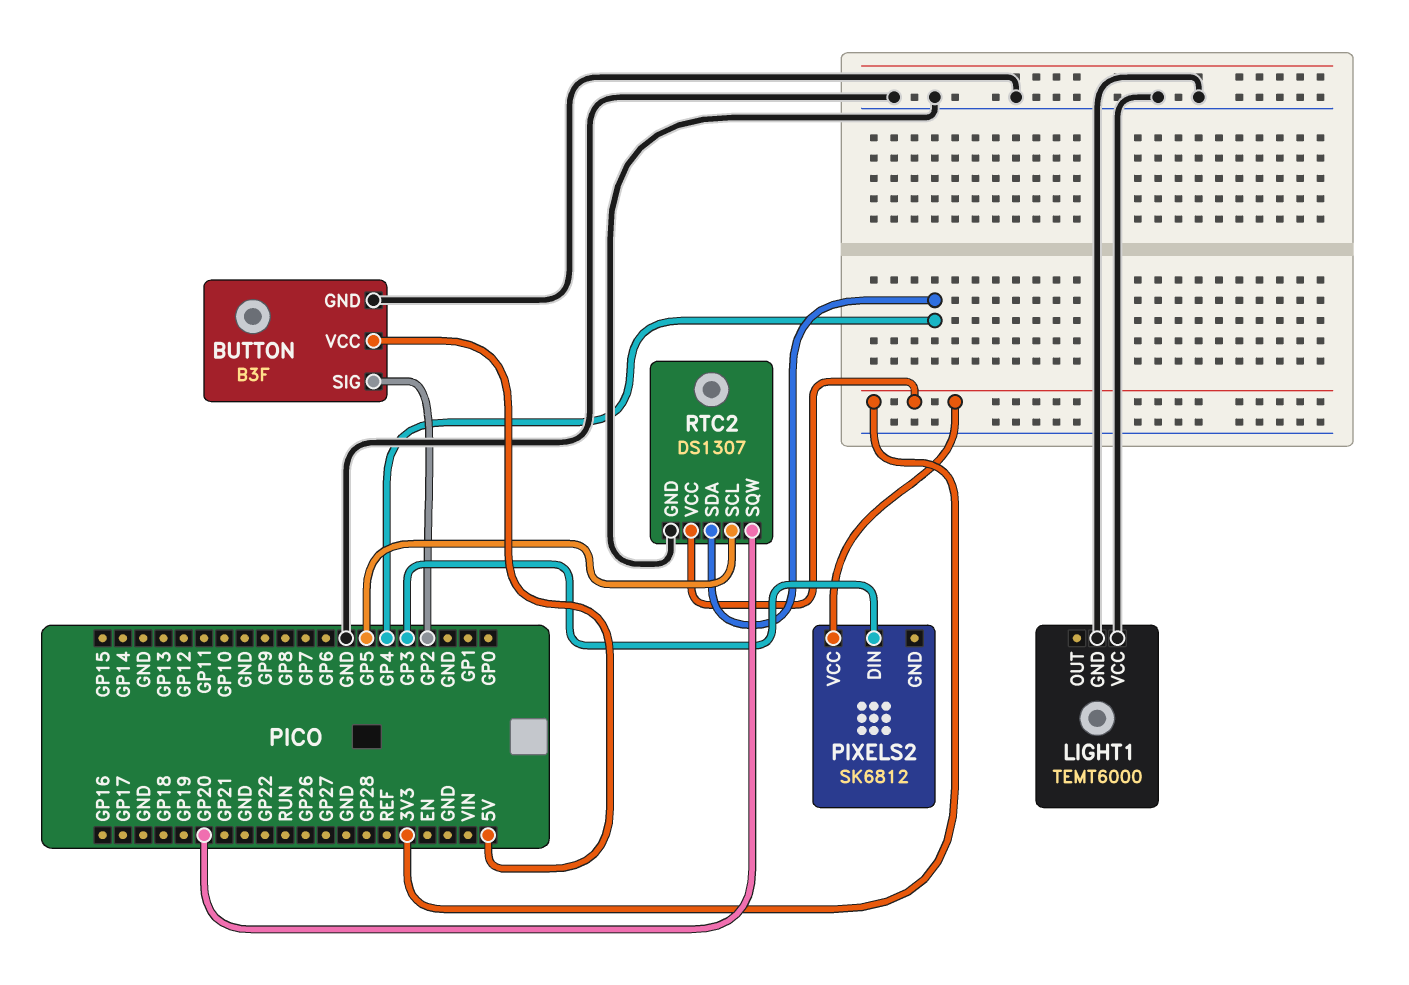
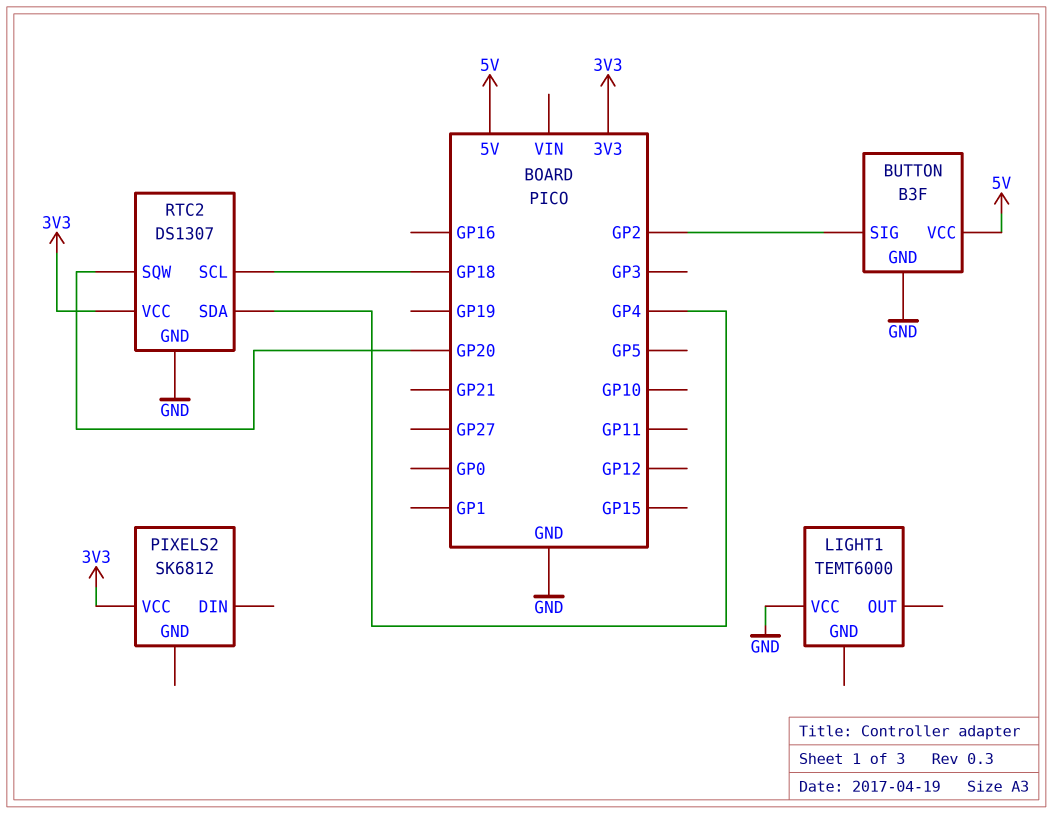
LIGHT1 pin GND: GND -> none
PIXELS2 pin DIN: GP3 -> none
RTC2 pin SCL: GP5 -> GP18

